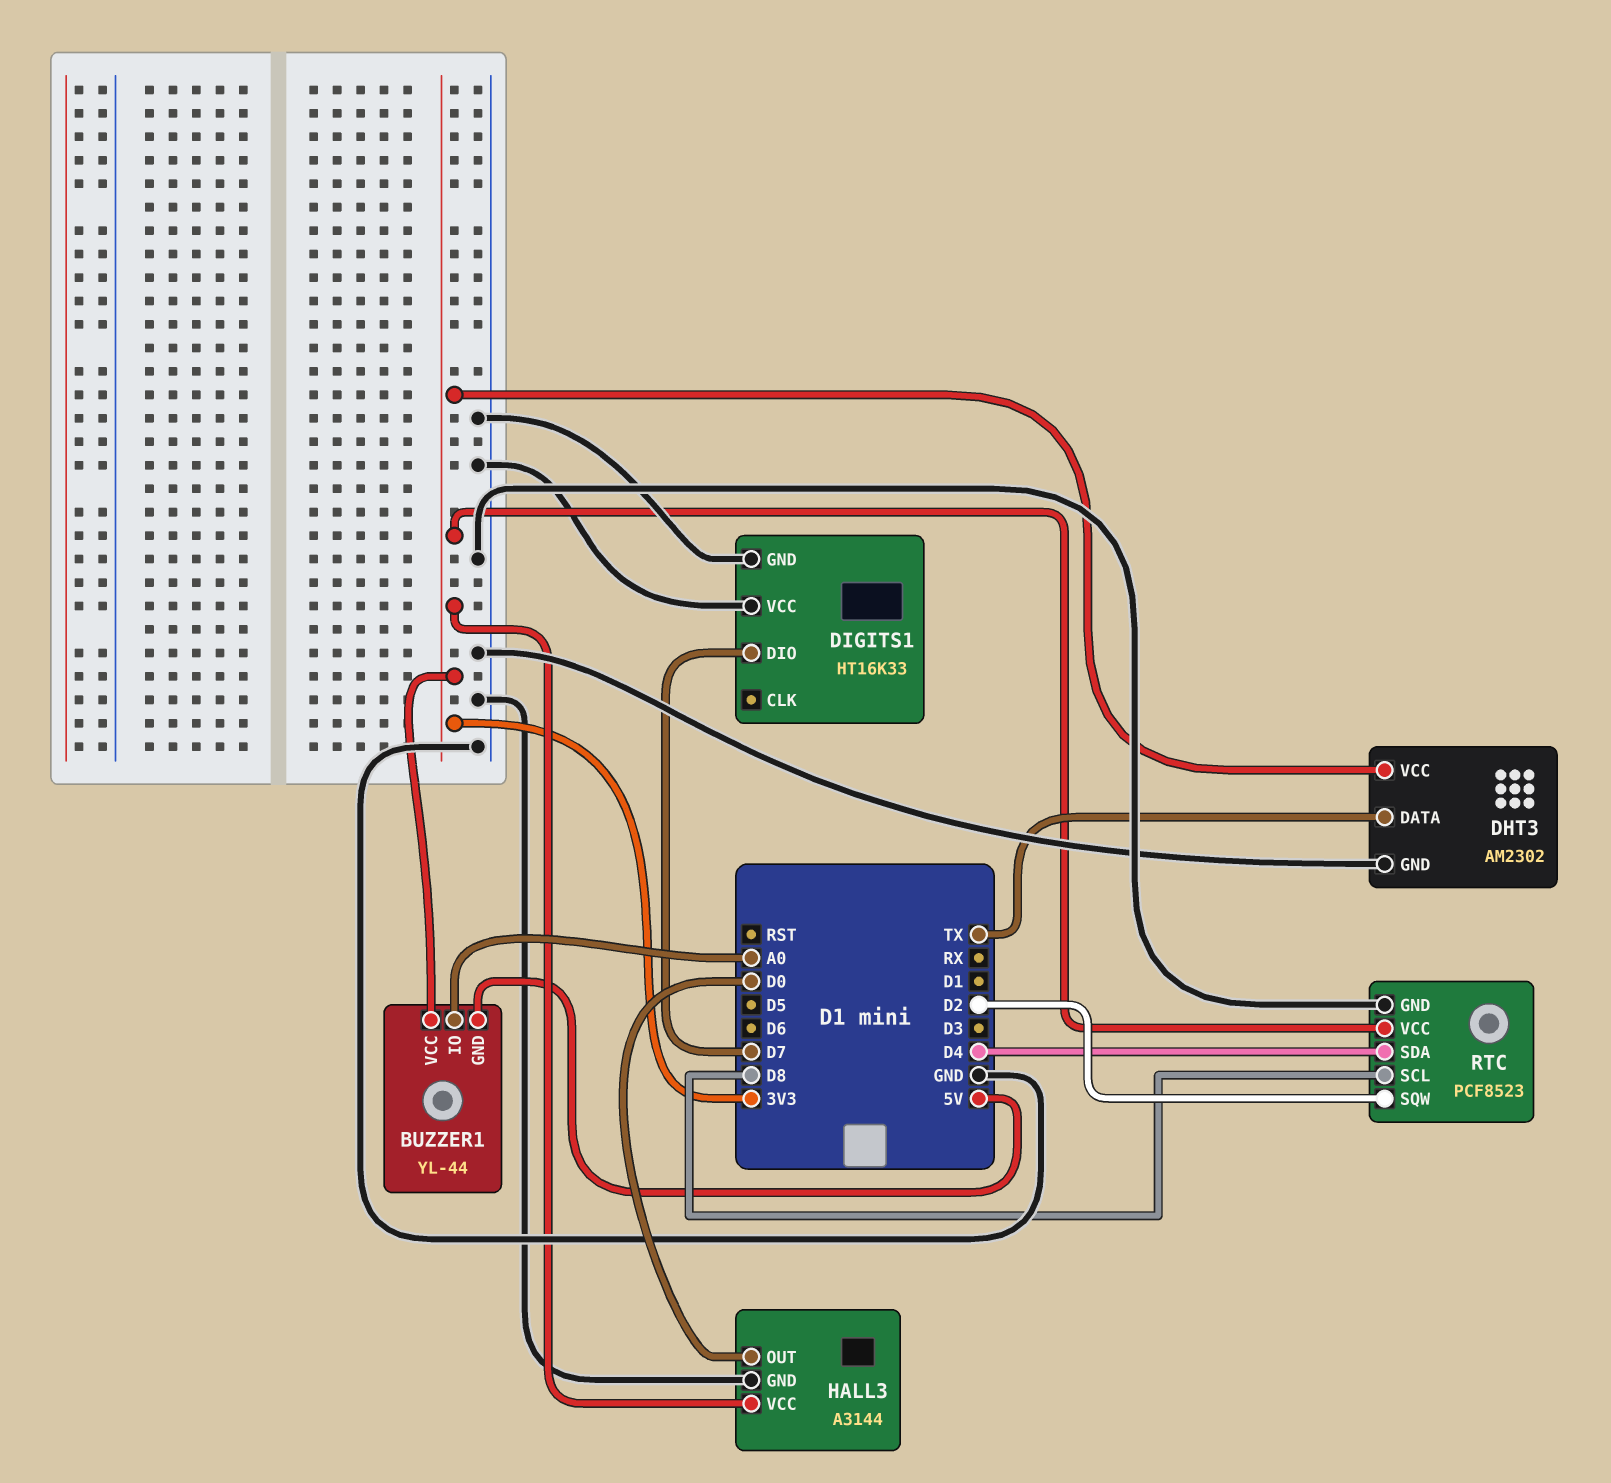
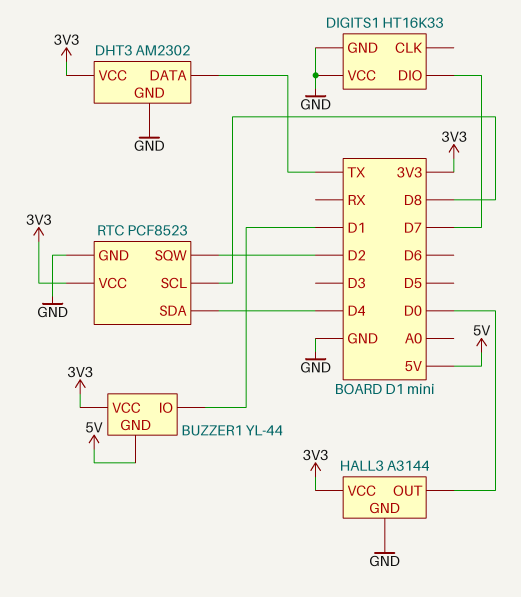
BUZZER1 pin IO: A0 -> D1

